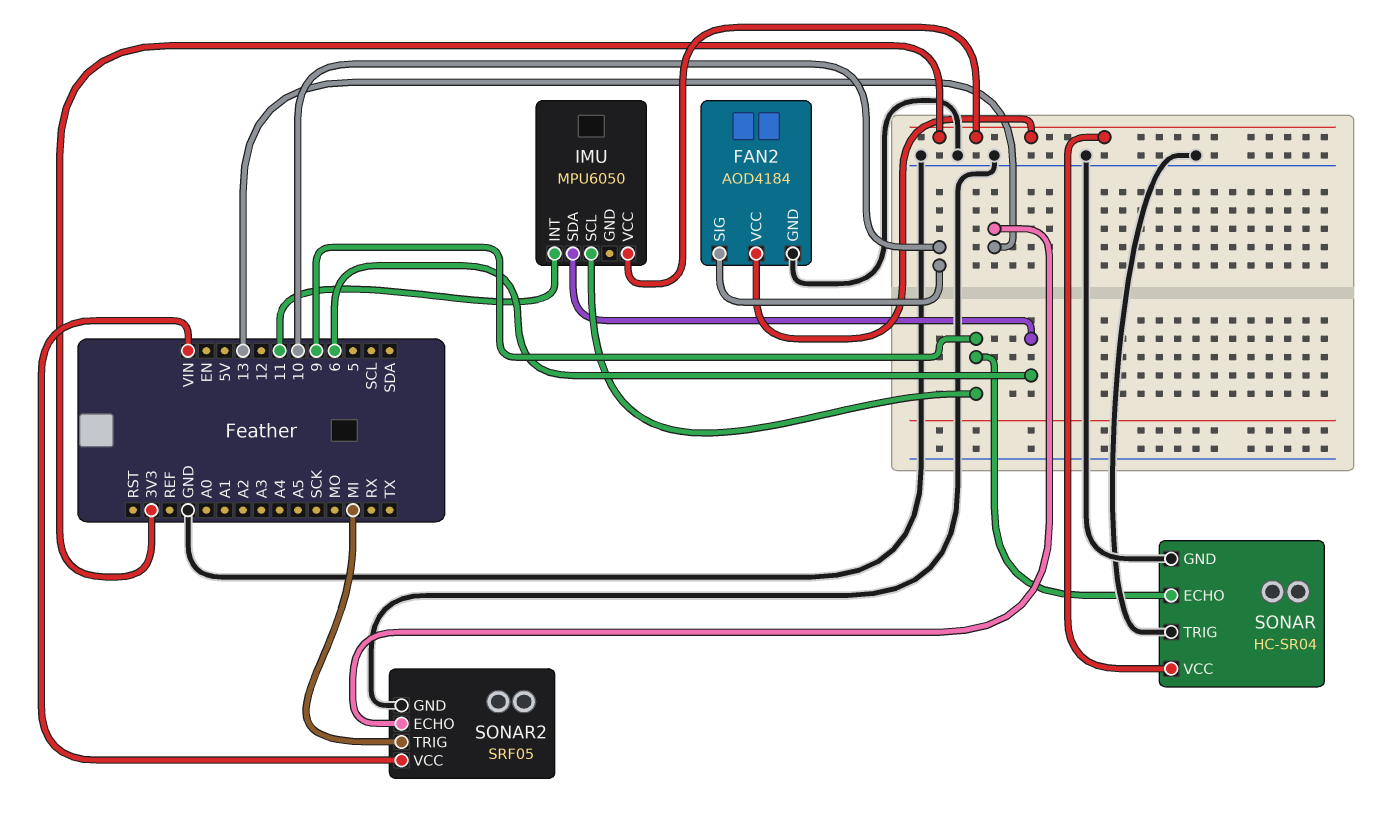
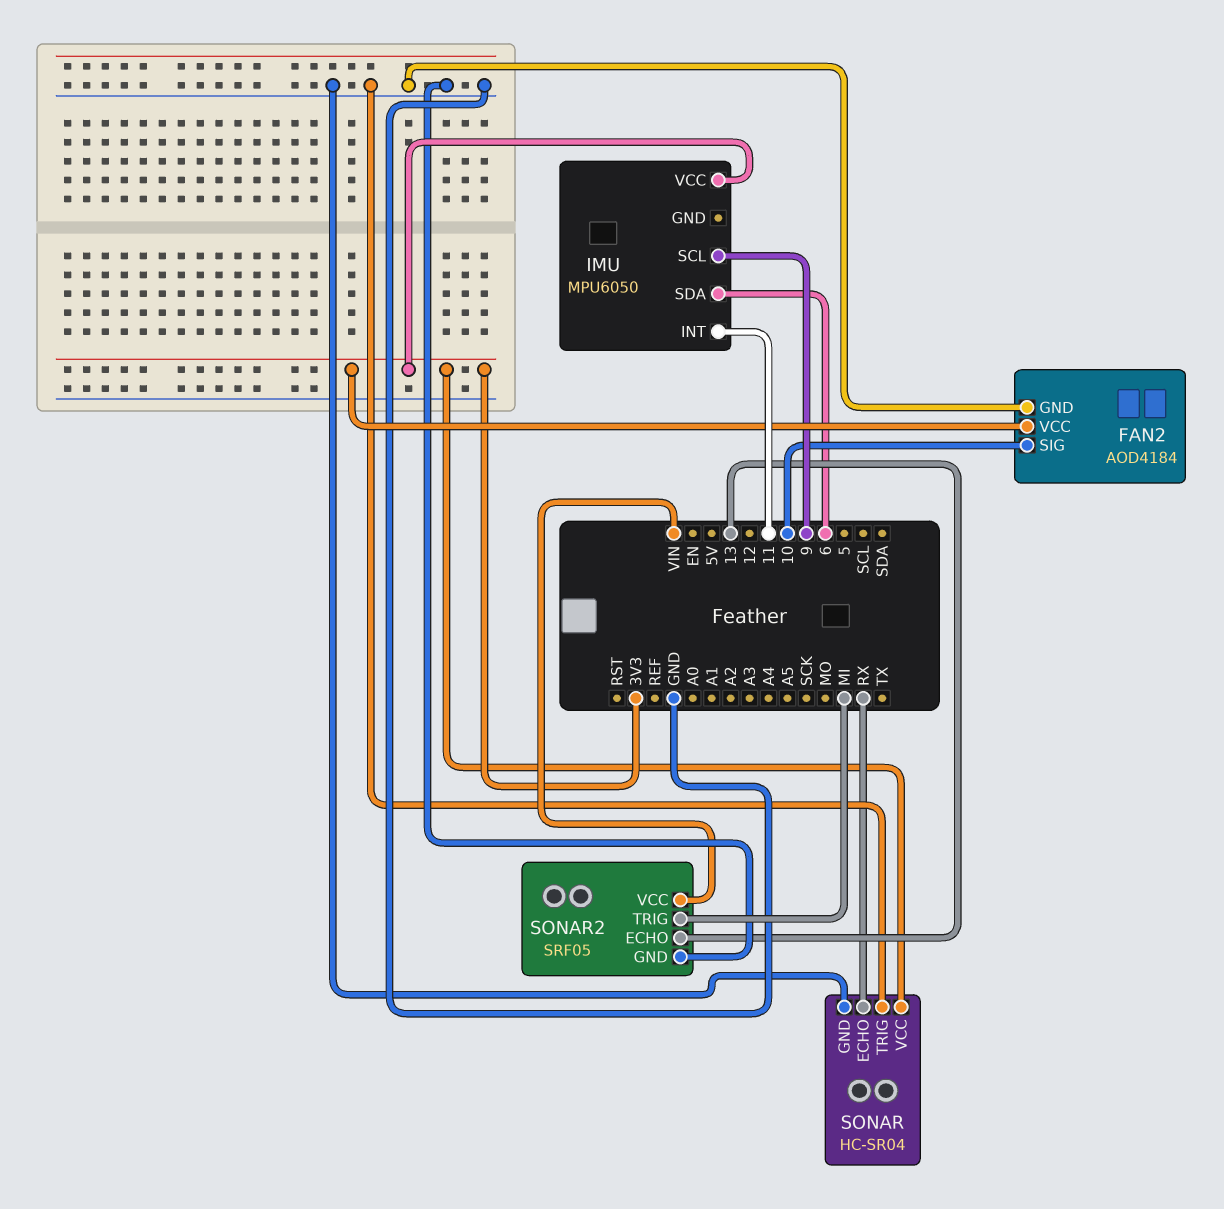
SONAR pin ECHO: 9 -> RX

